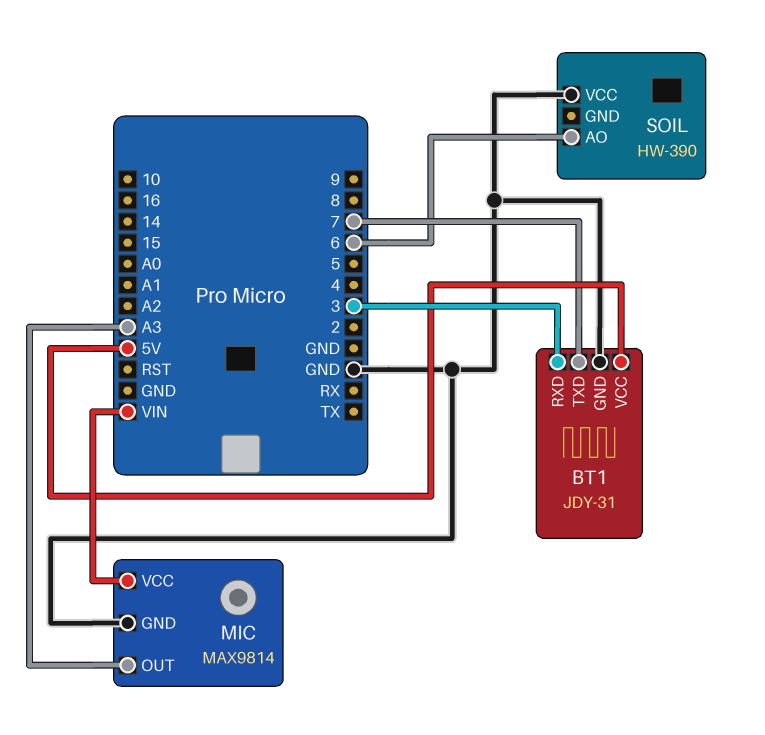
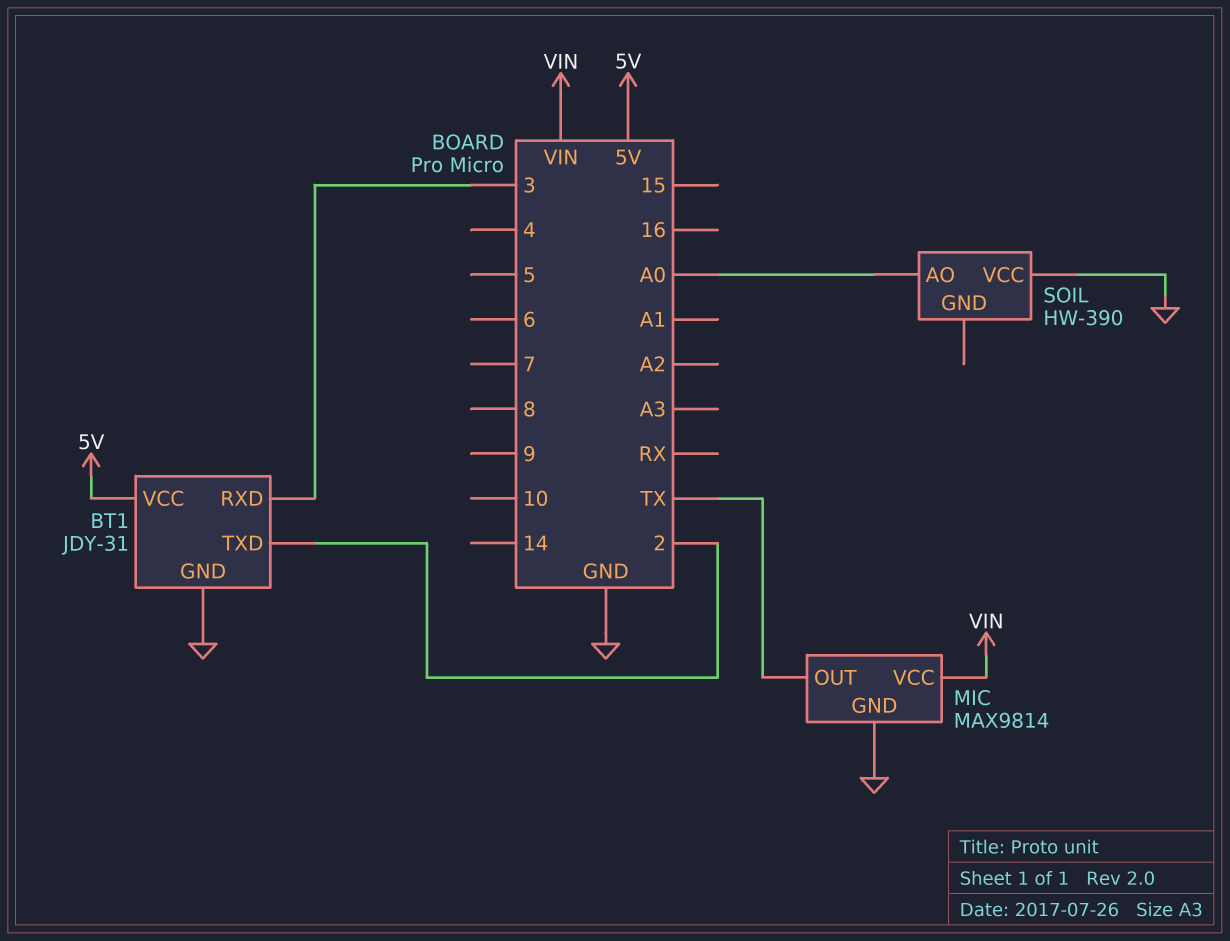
BT1 pin TXD: 7 -> 2
MIC pin OUT: A3 -> TX
SOIL pin AO: 6 -> A0

